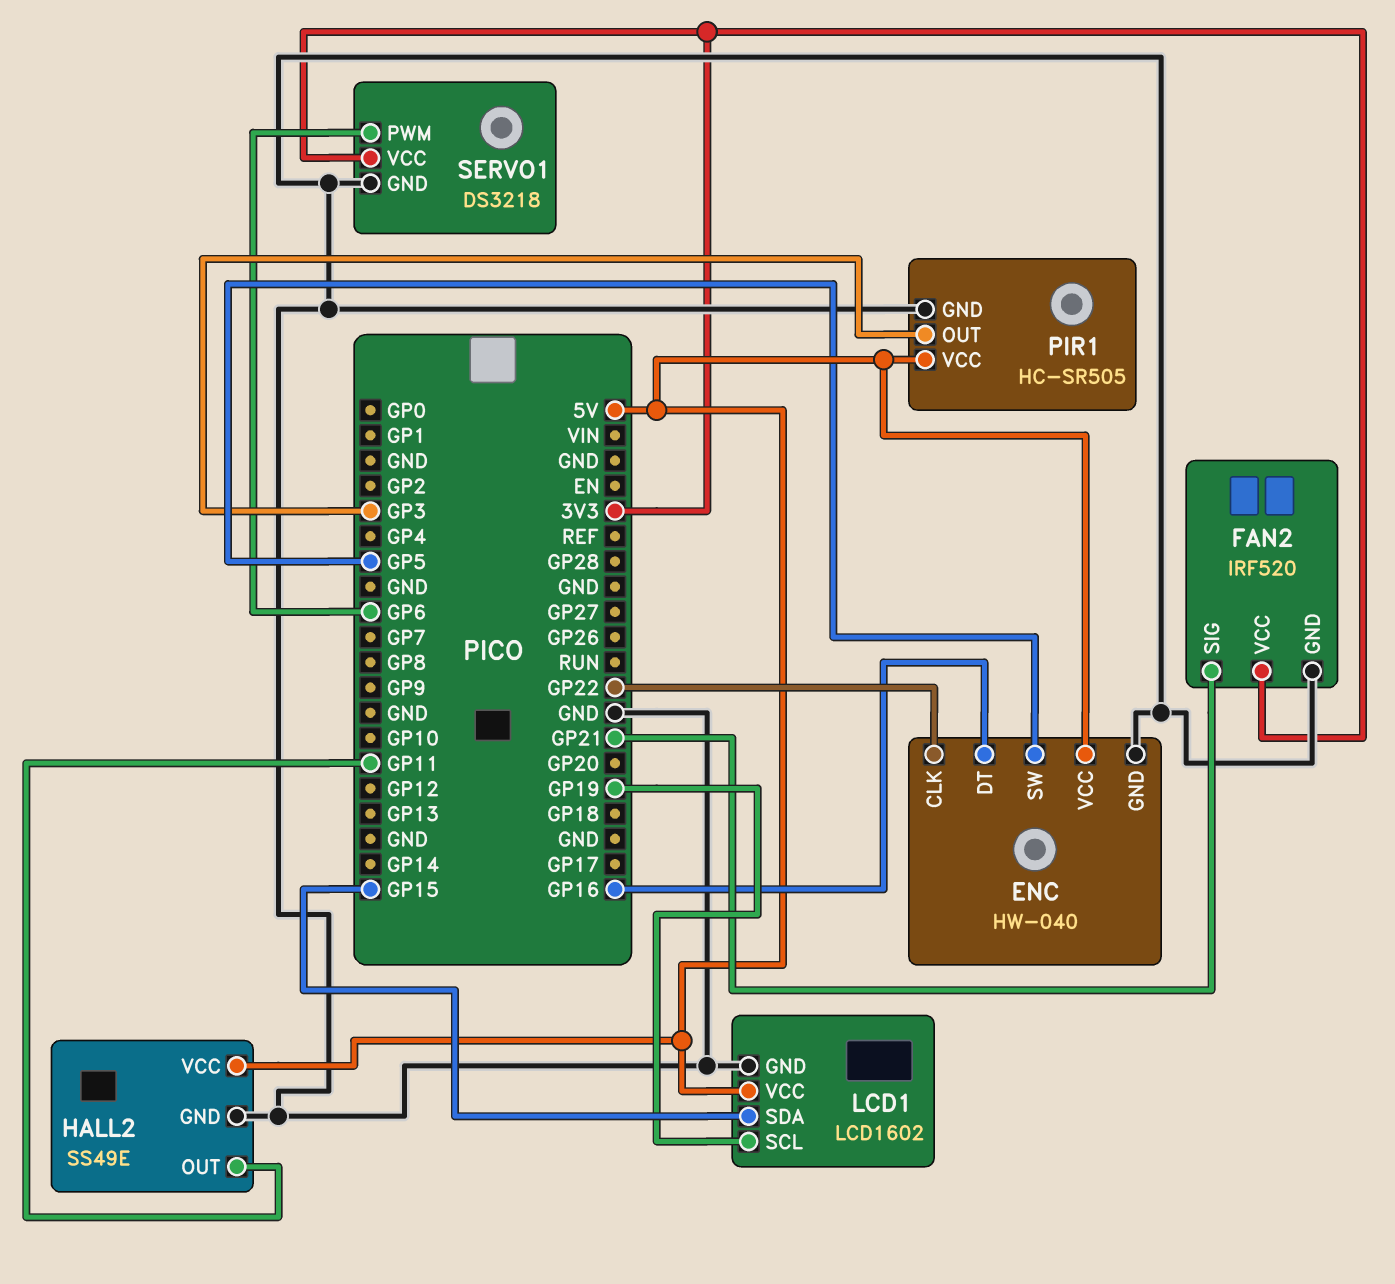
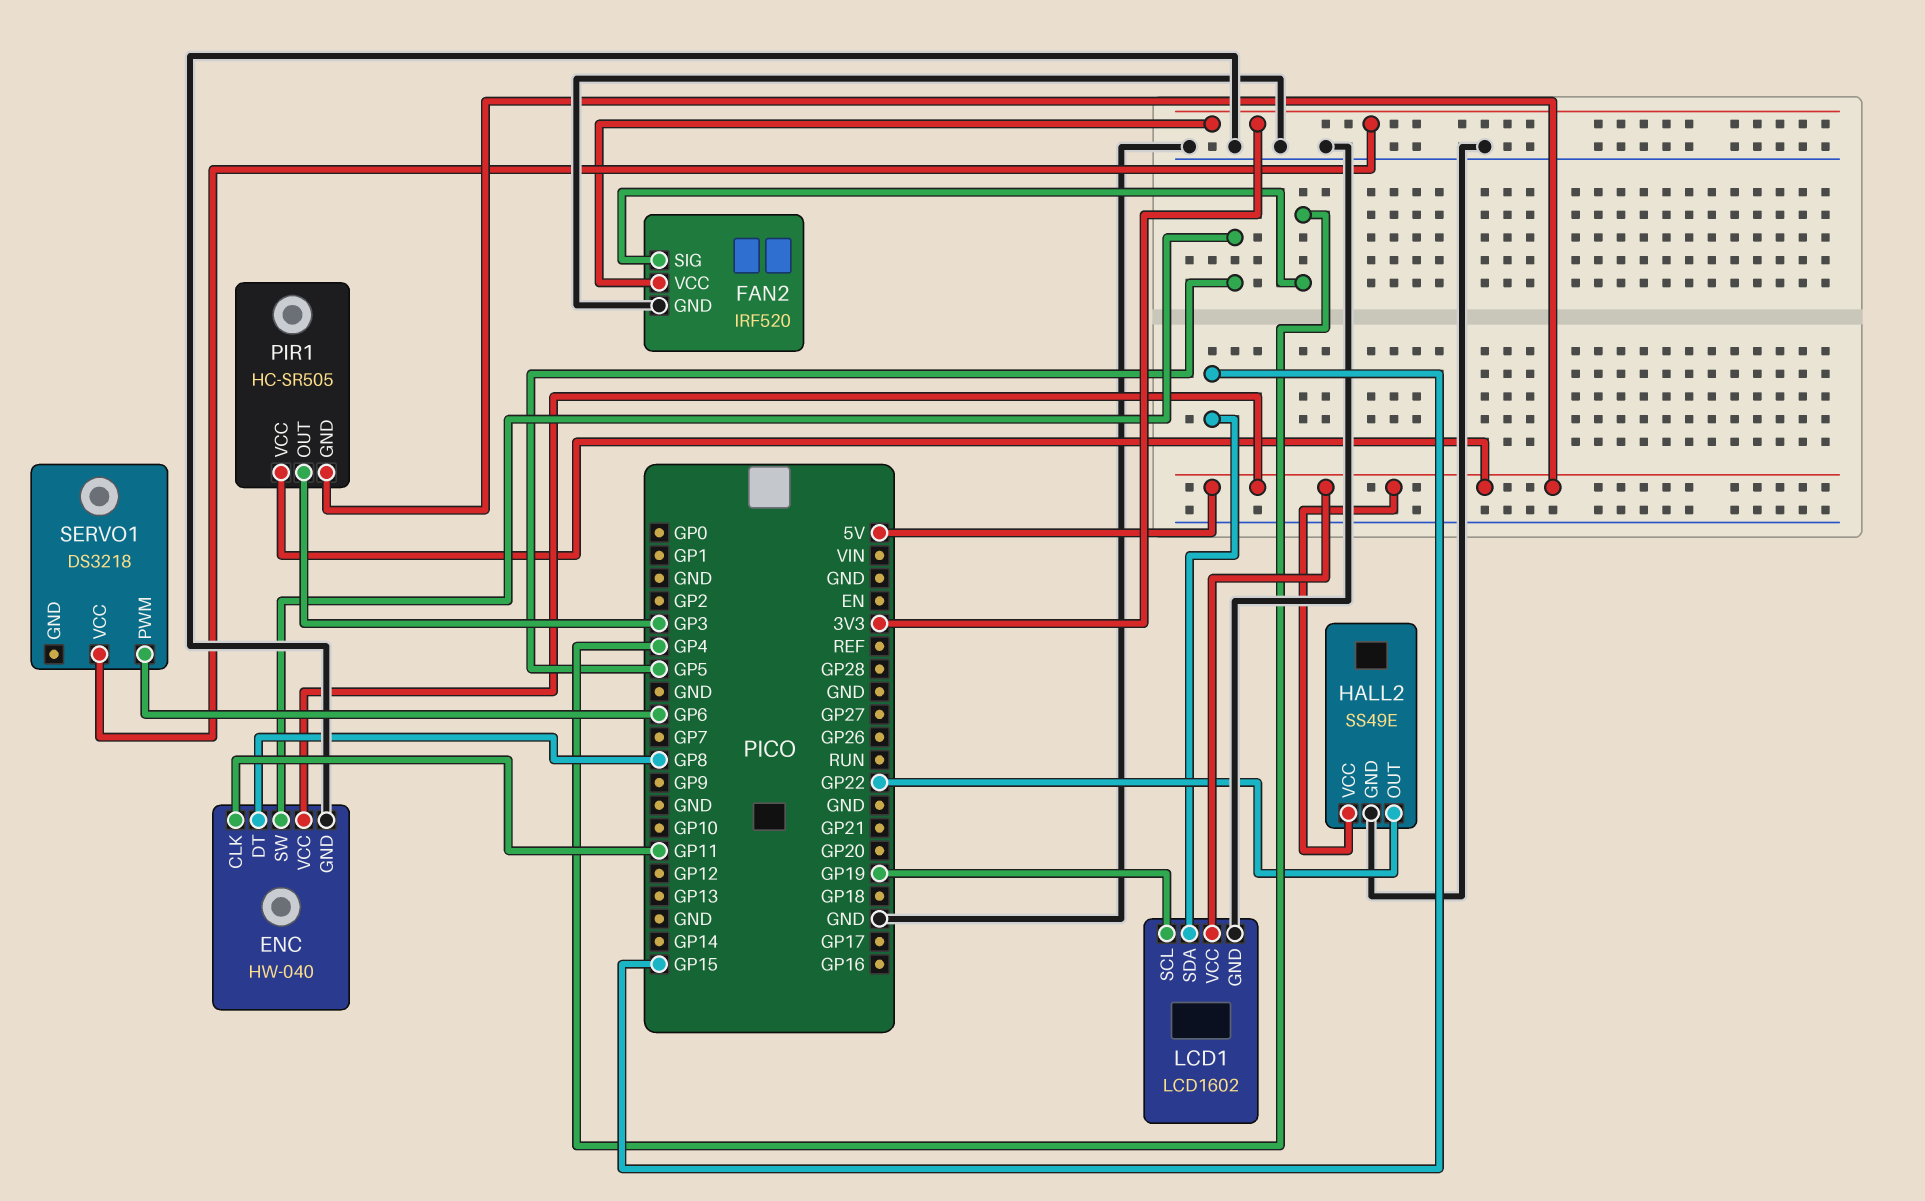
ENC pin CLK: GP22 -> GP11
ENC pin DT: GP16 -> GP8
FAN2 pin SIG: GP21 -> GP4
HALL2 pin OUT: GP11 -> GP22
PIR1 pin GND: GND -> 5V
SERVO1 pin GND: GND -> none

